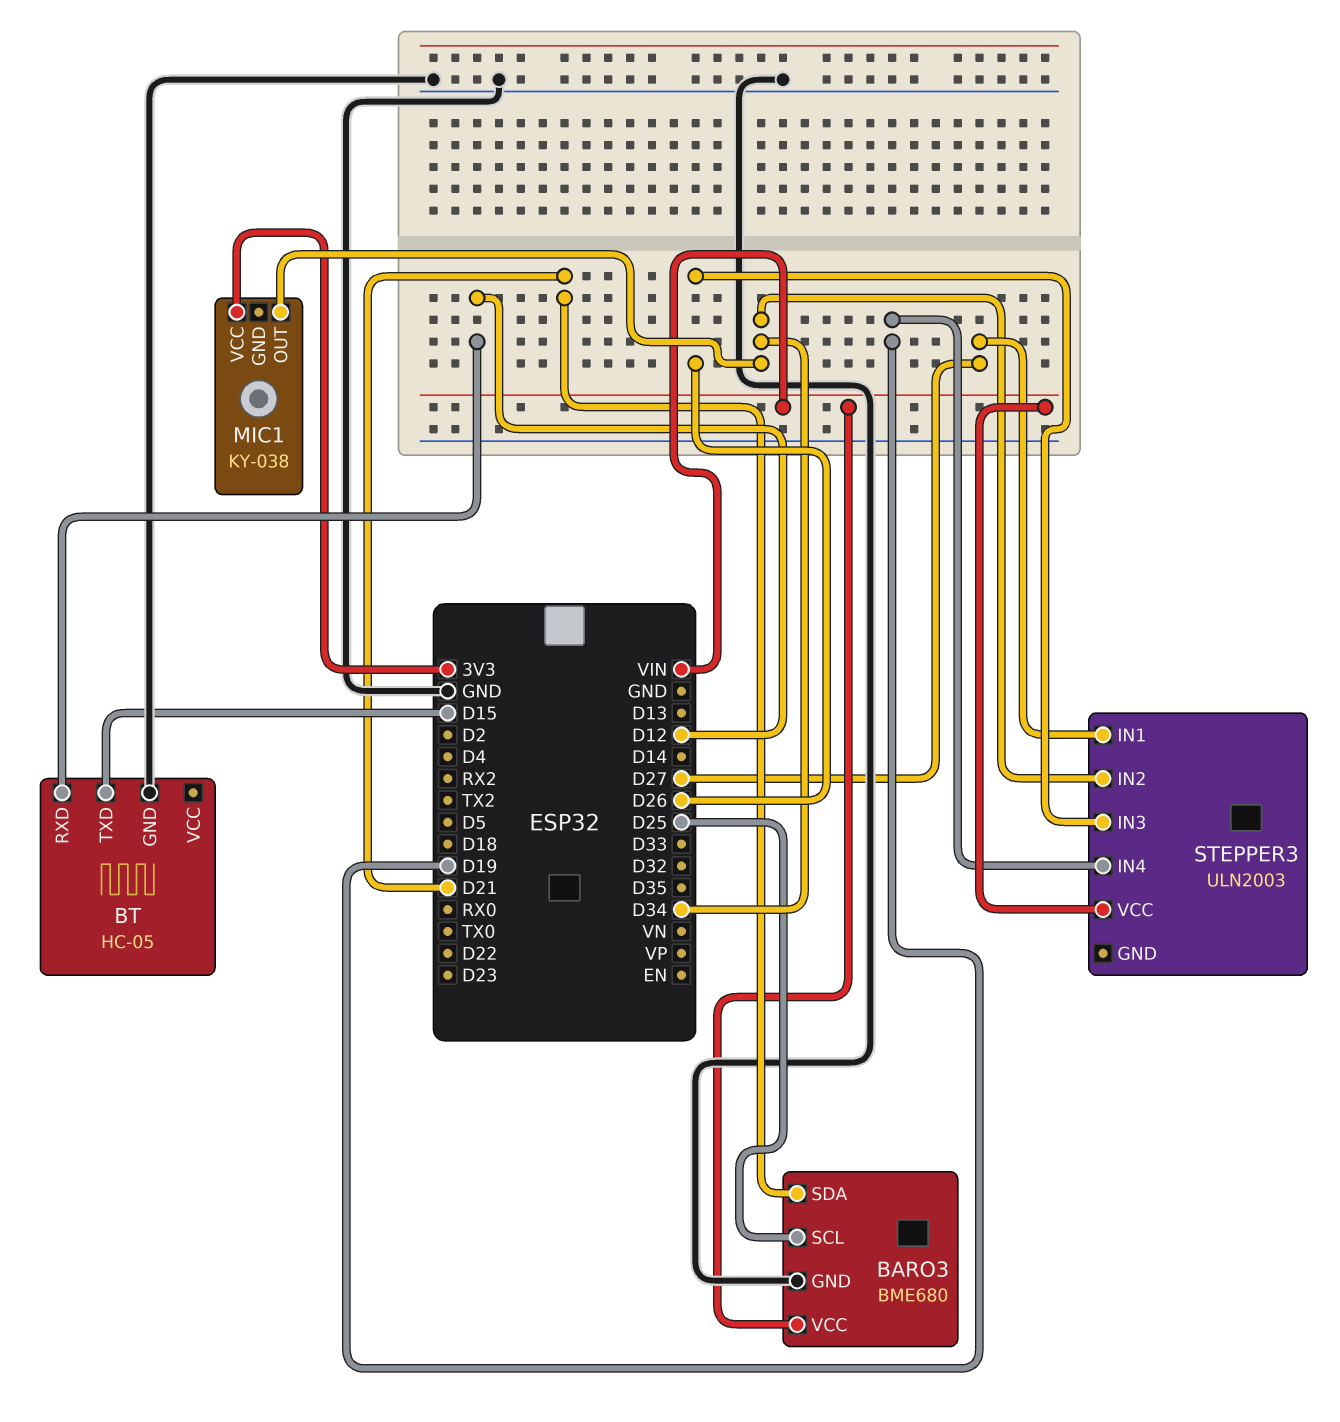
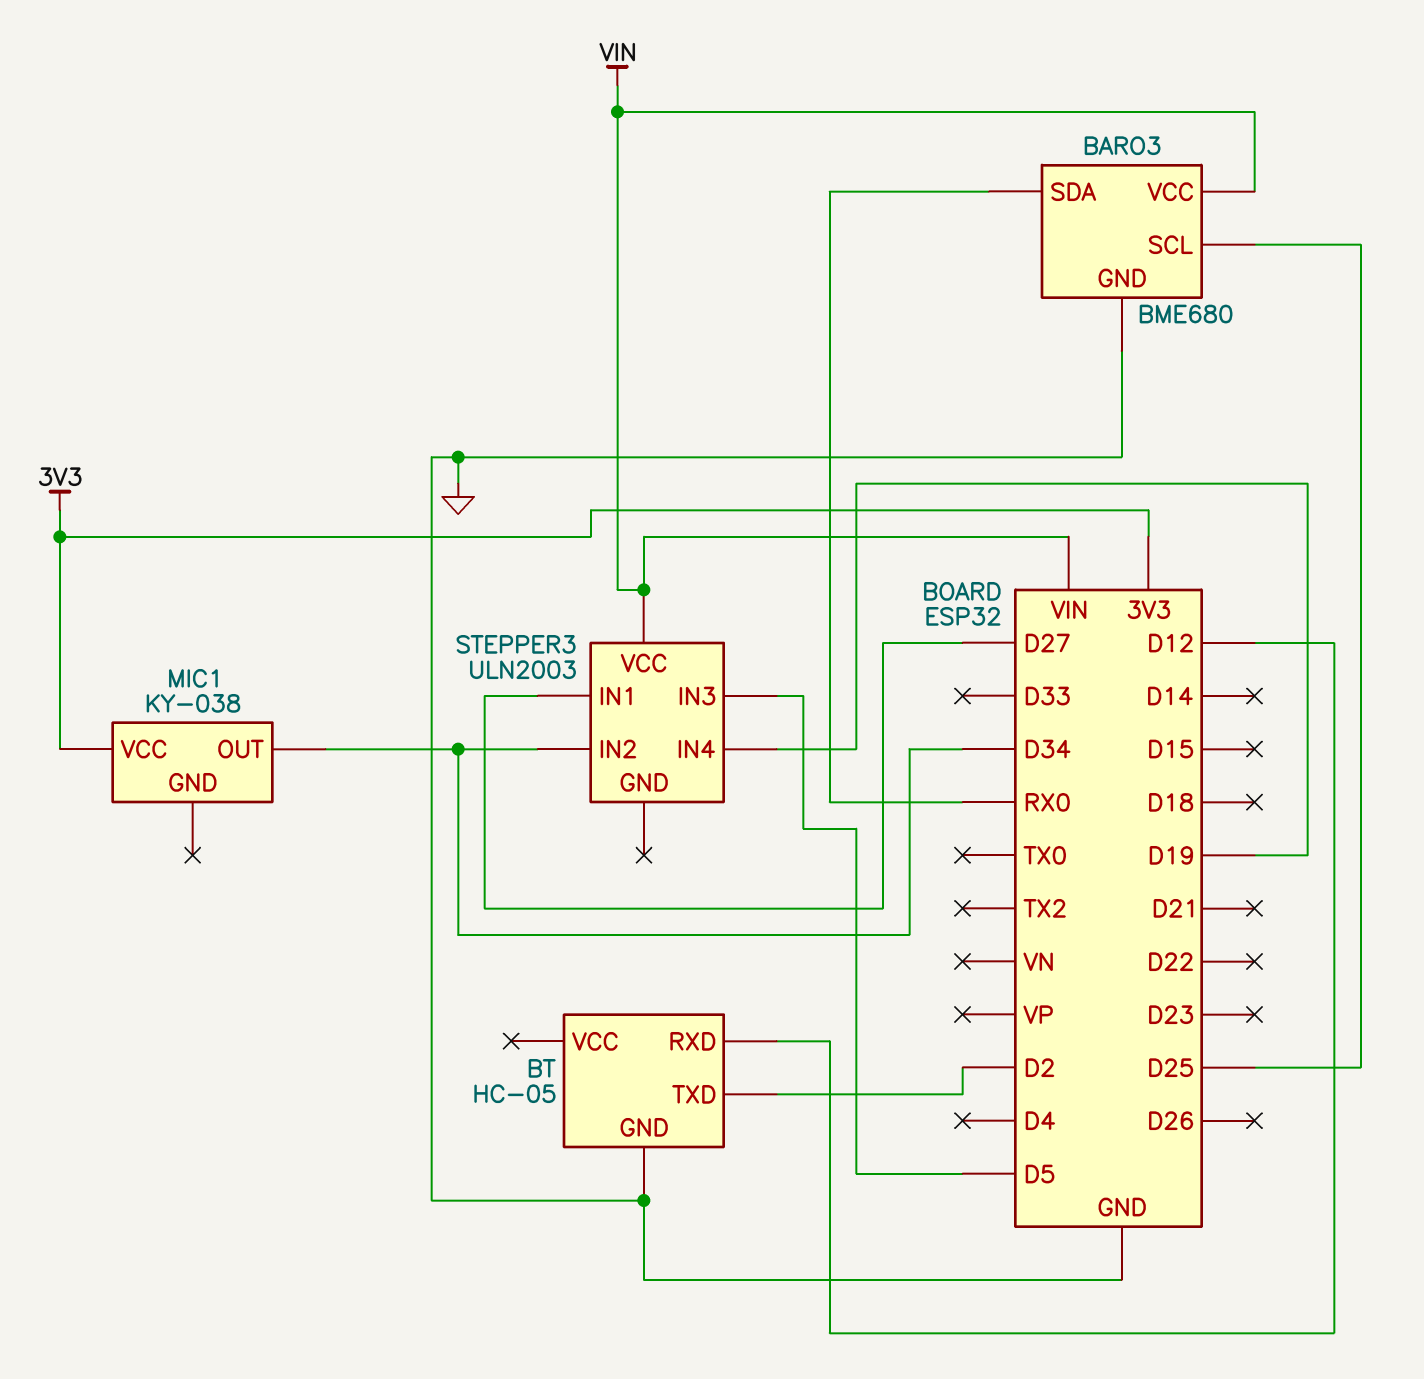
BARO3 pin SDA: D21 -> RX0
BT pin TXD: D15 -> D2
STEPPER3 pin IN3: D26 -> D5

